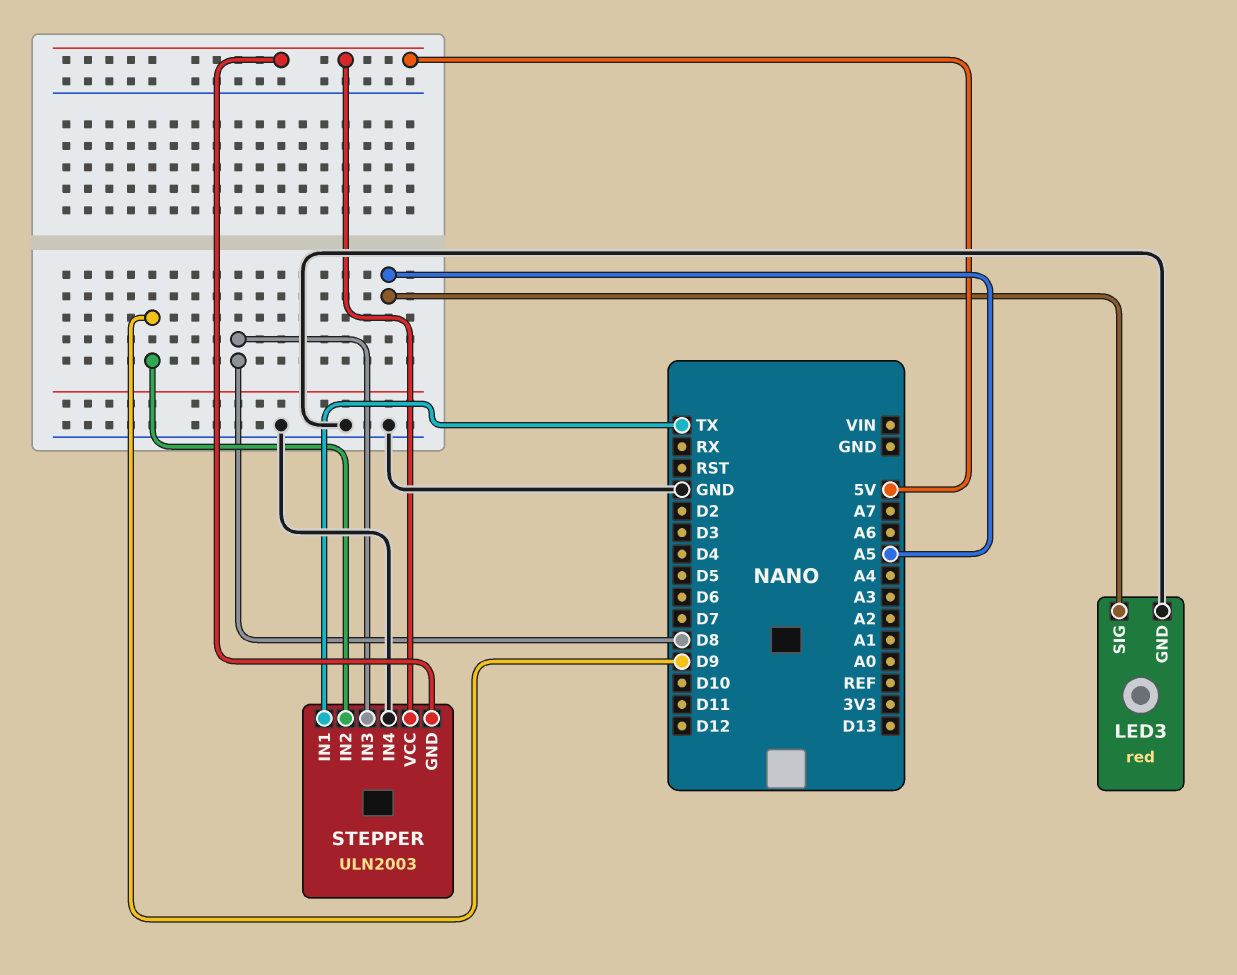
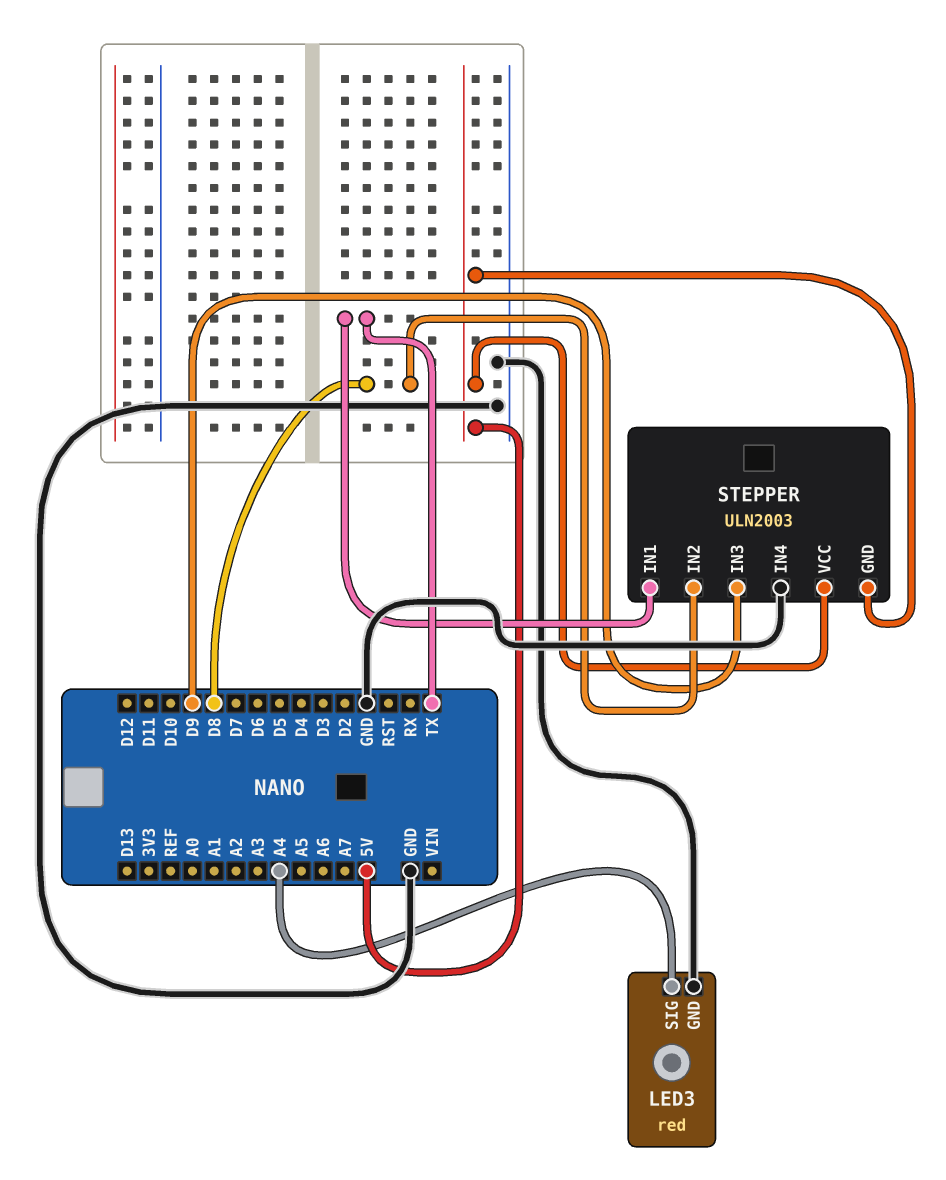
LED3 pin SIG: A5 -> A4
STEPPER pin IN2: D9 -> D8
STEPPER pin IN3: D8 -> D9

